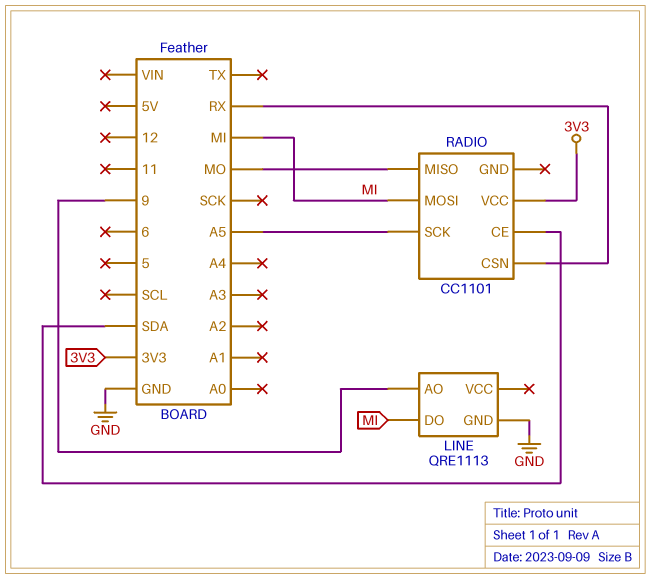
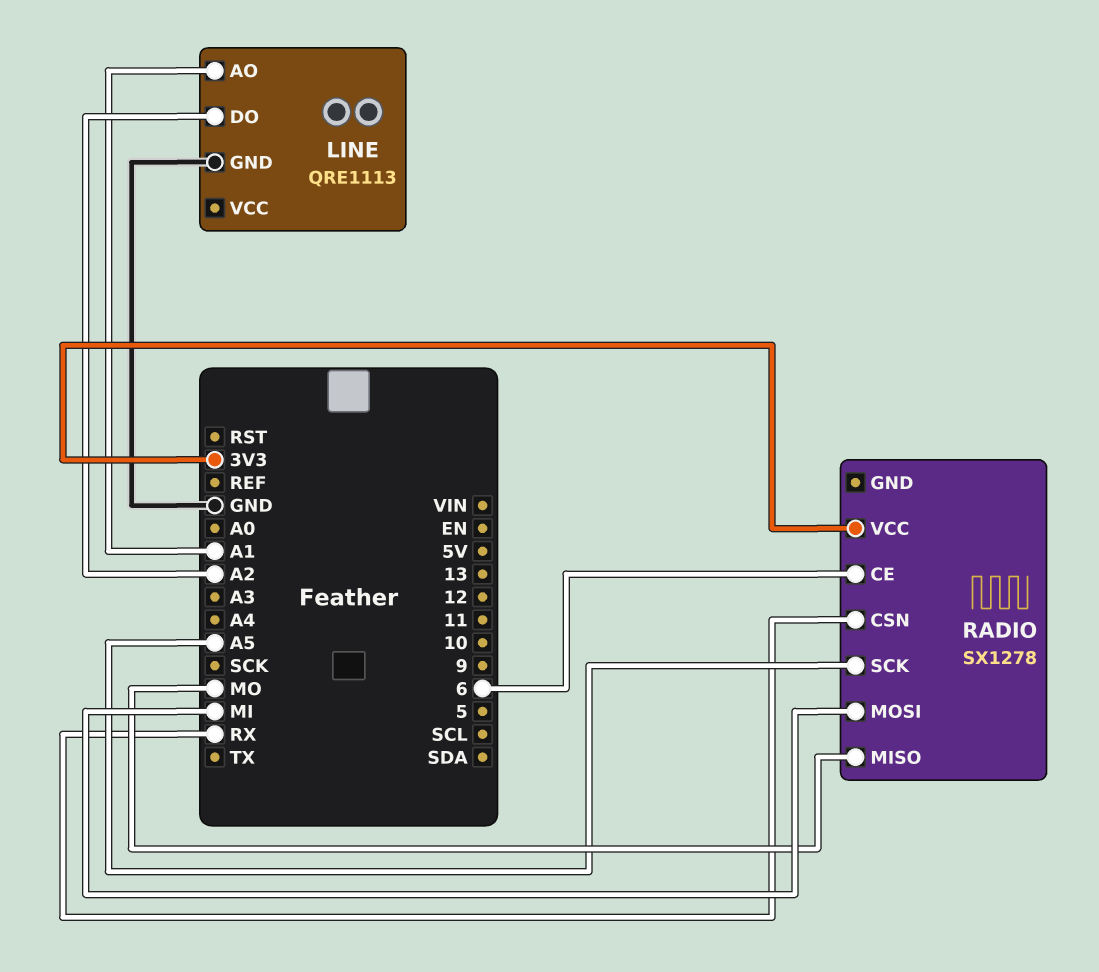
LINE pin AO: 9 -> A1
LINE pin DO: MI -> A2
RADIO: CC1101 -> SX1278
RADIO pin CE: SDA -> 6

